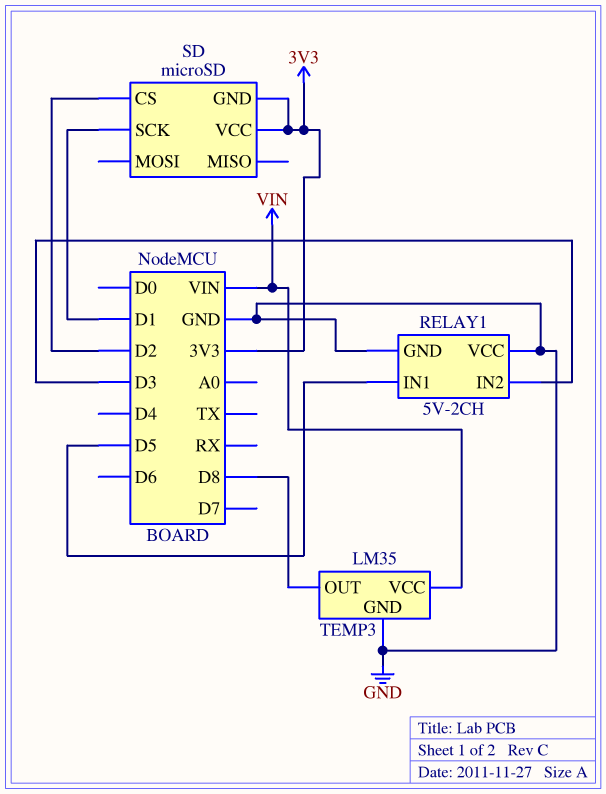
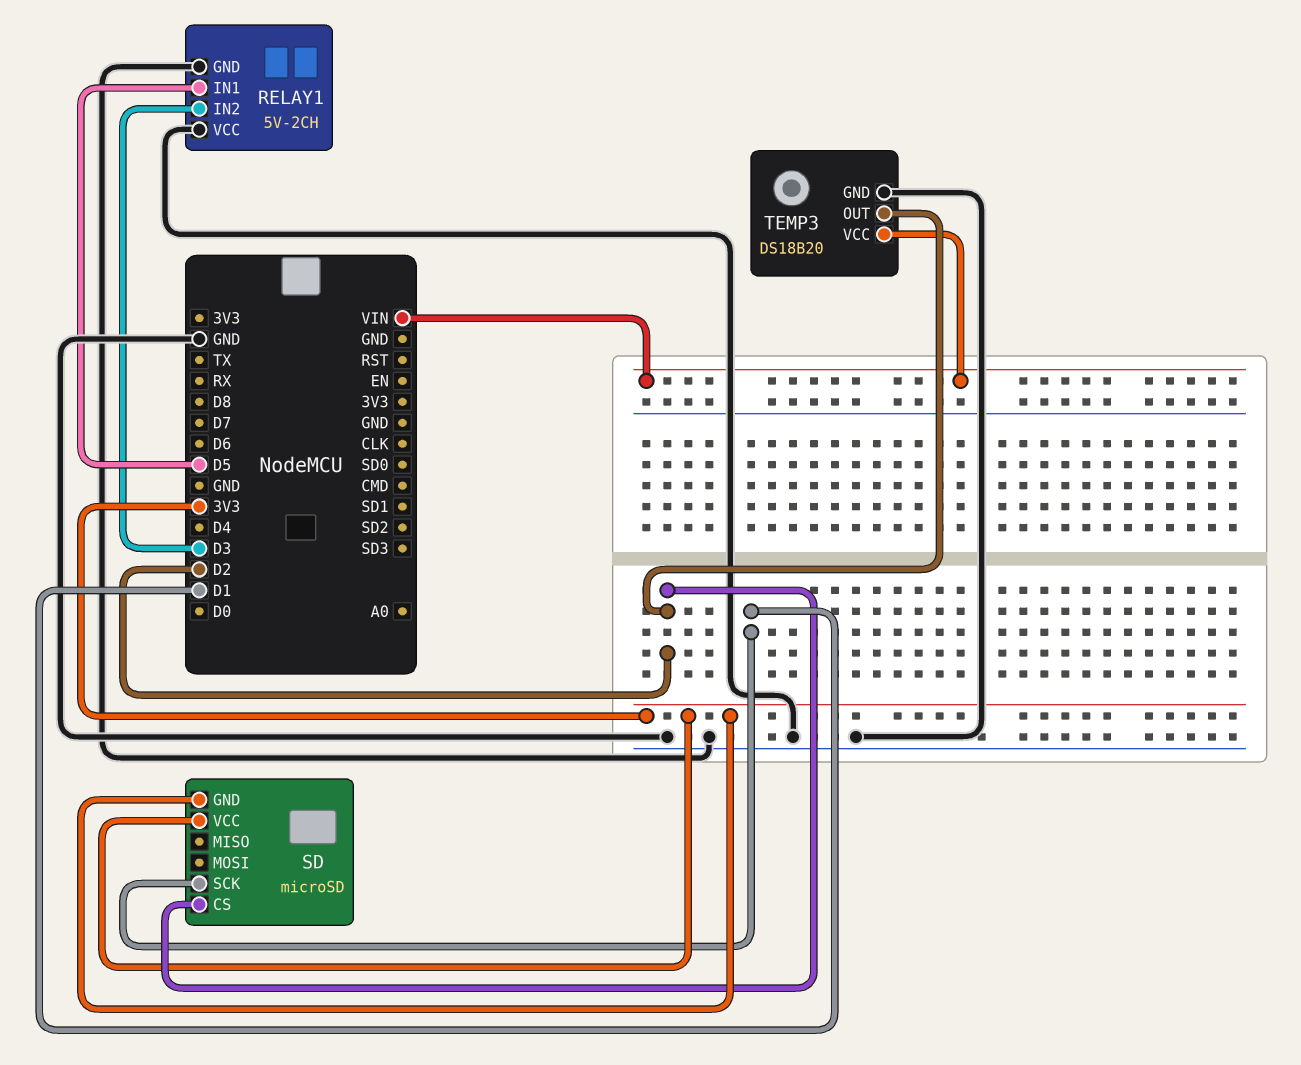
TEMP3: LM35 -> DS18B20
TEMP3 pin OUT: D8 -> D2

